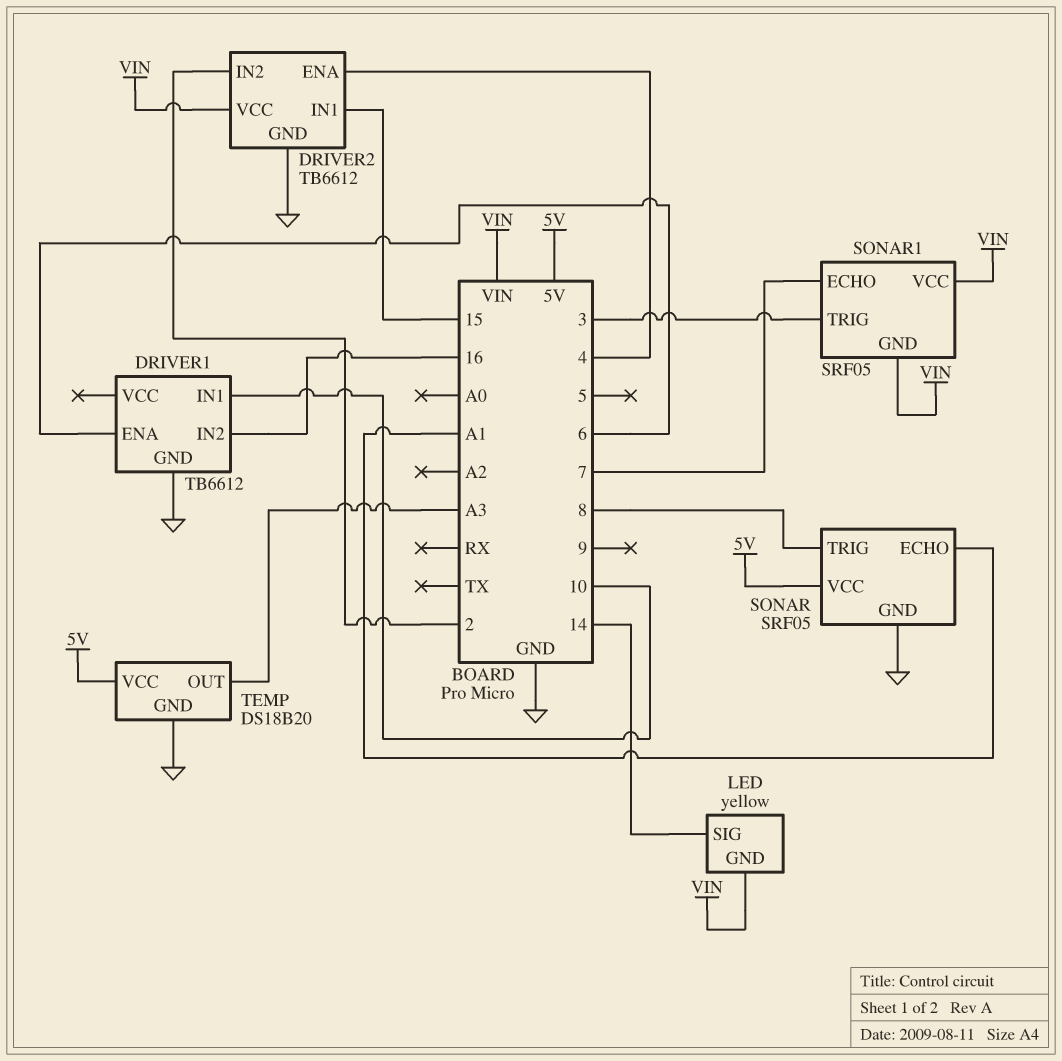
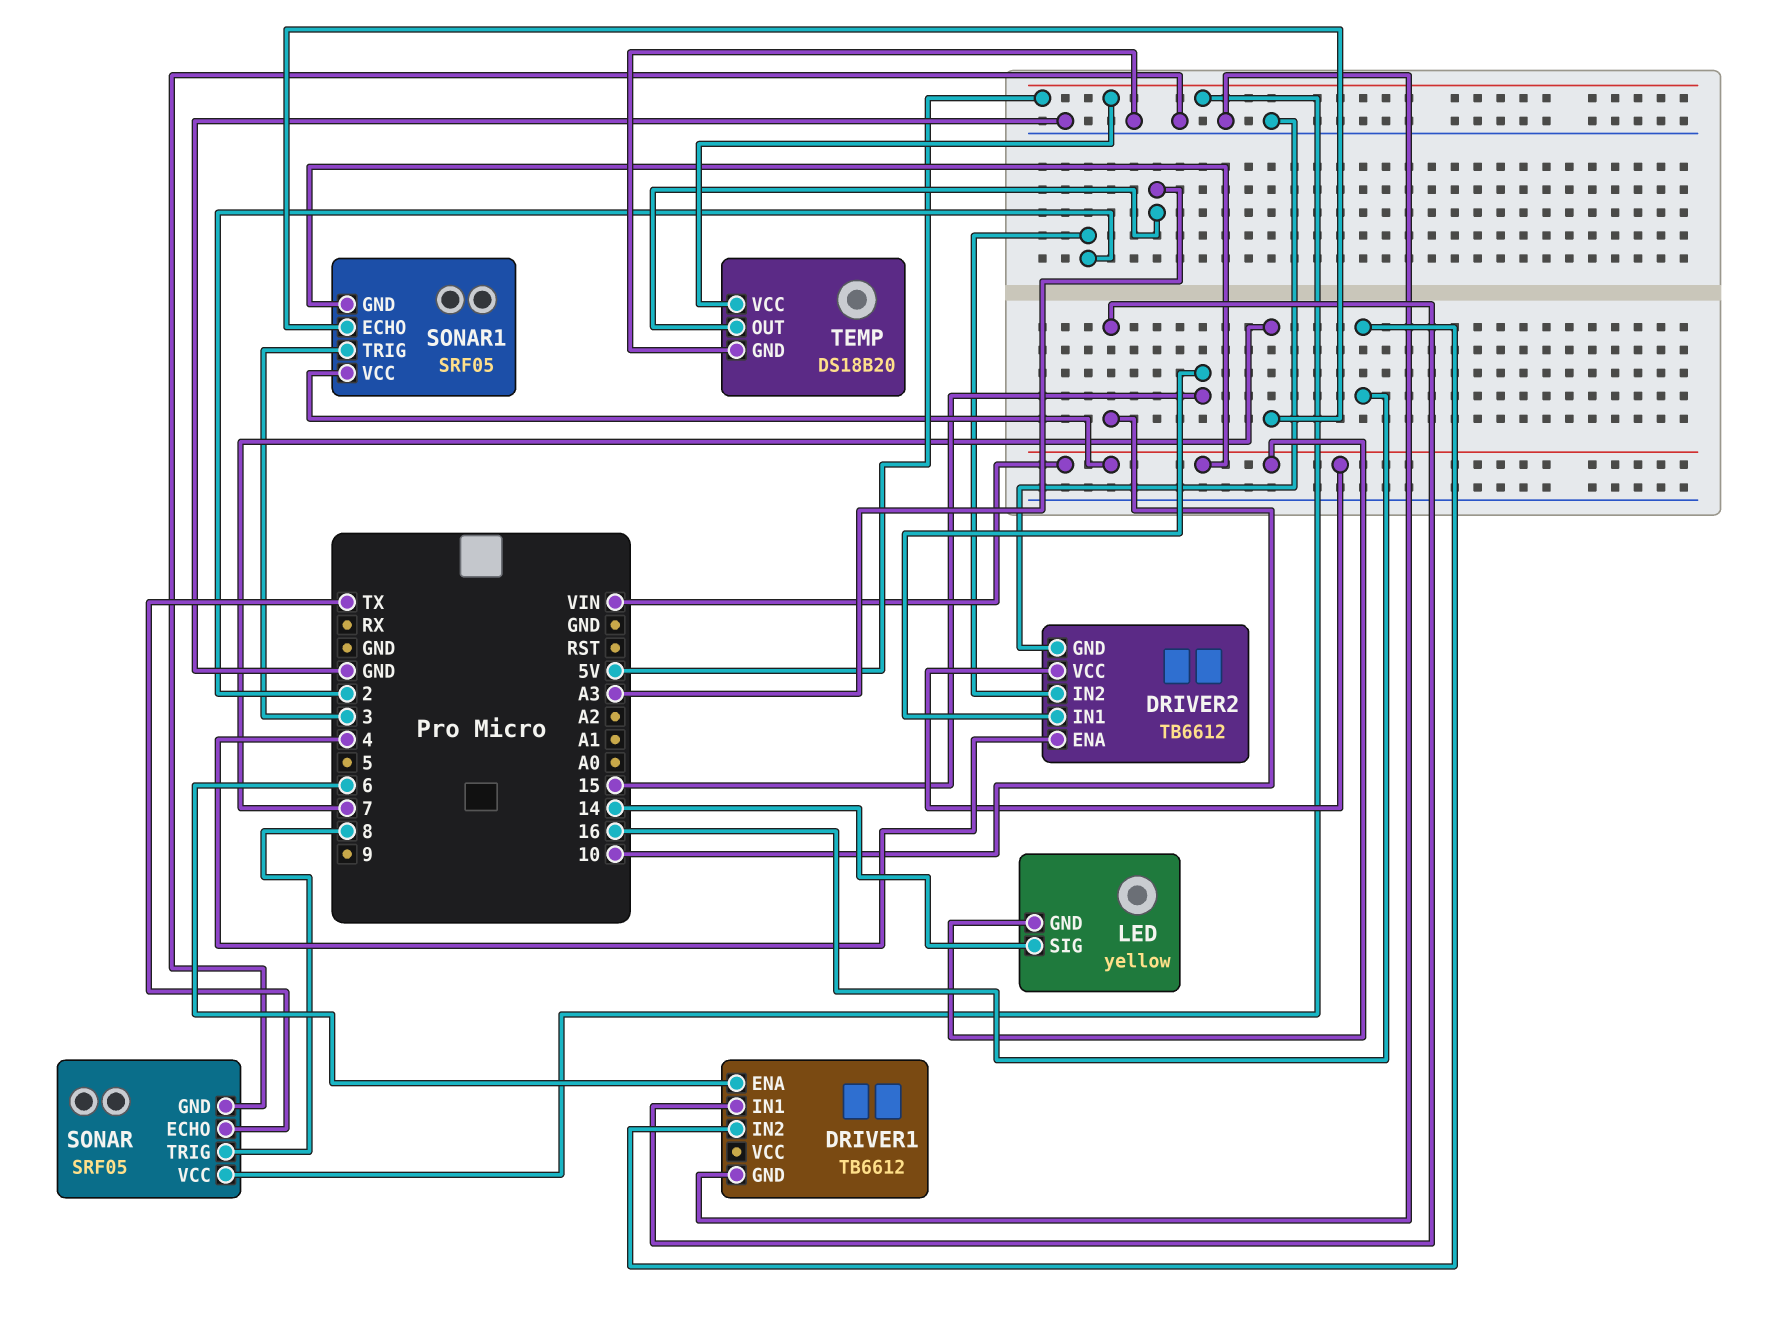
SONAR pin ECHO: A1 -> TX

